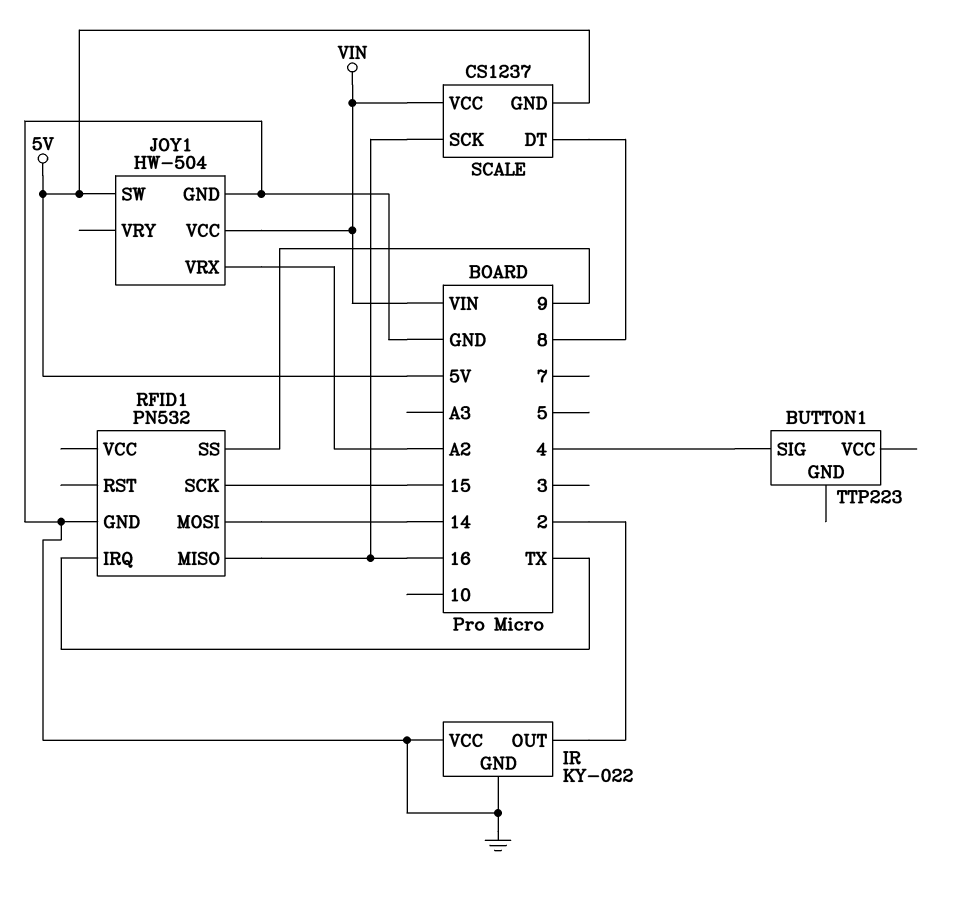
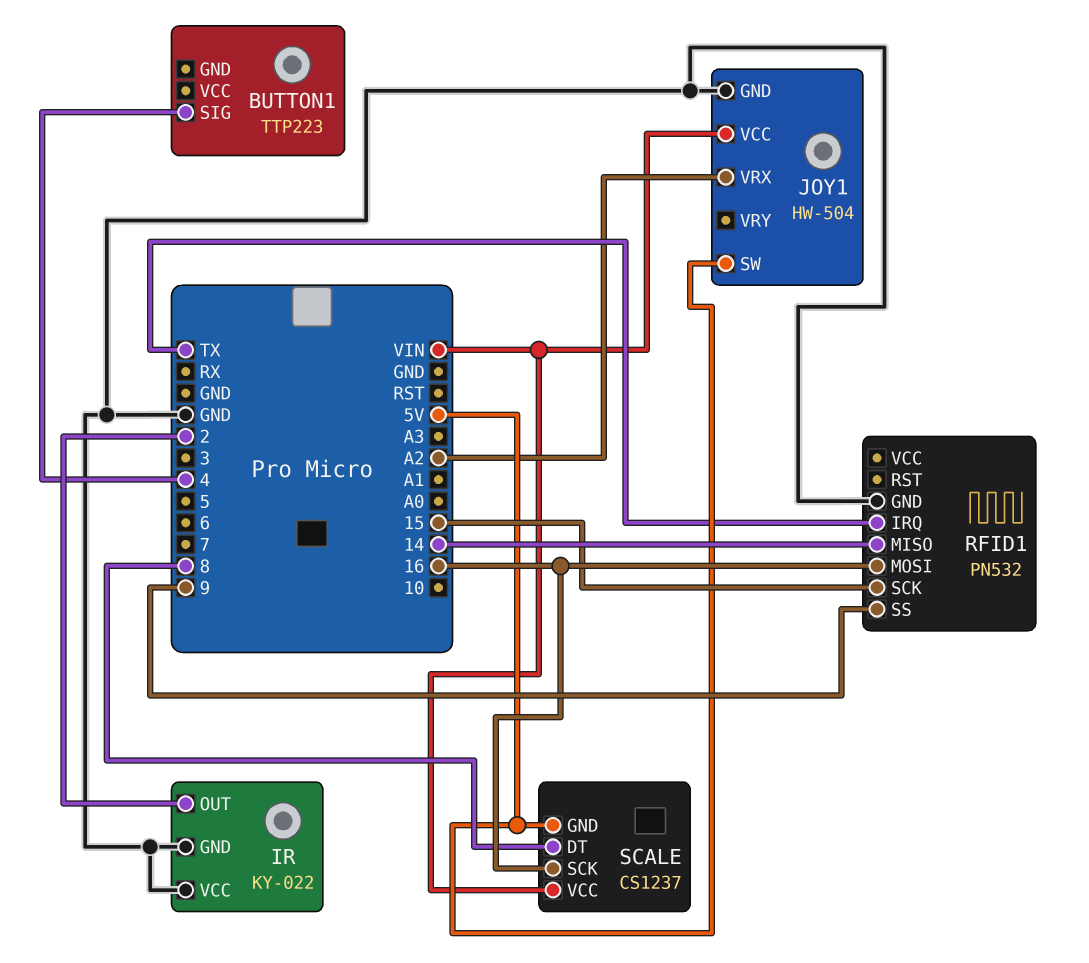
RFID1 pin MISO: 16 -> 14
RFID1 pin MOSI: 14 -> 16

